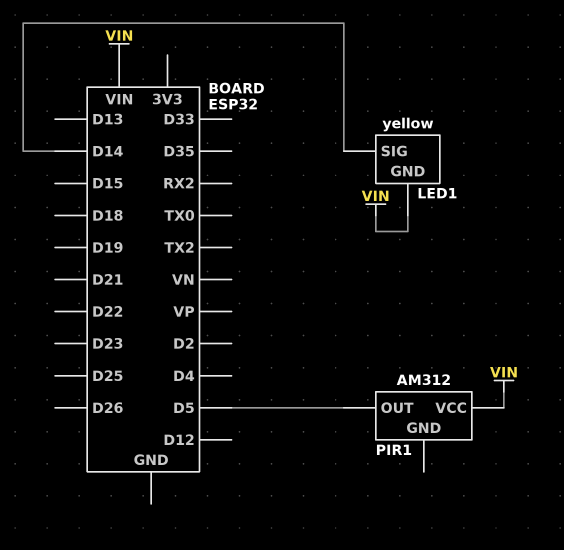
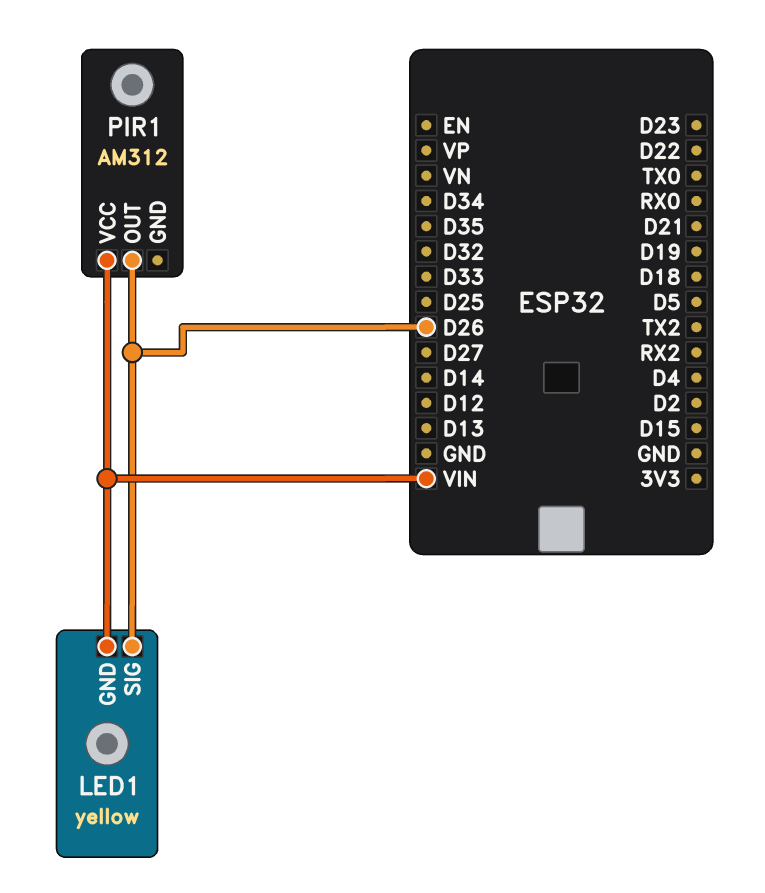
LED1 pin SIG: D14 -> D26
PIR1 pin OUT: D5 -> D26

